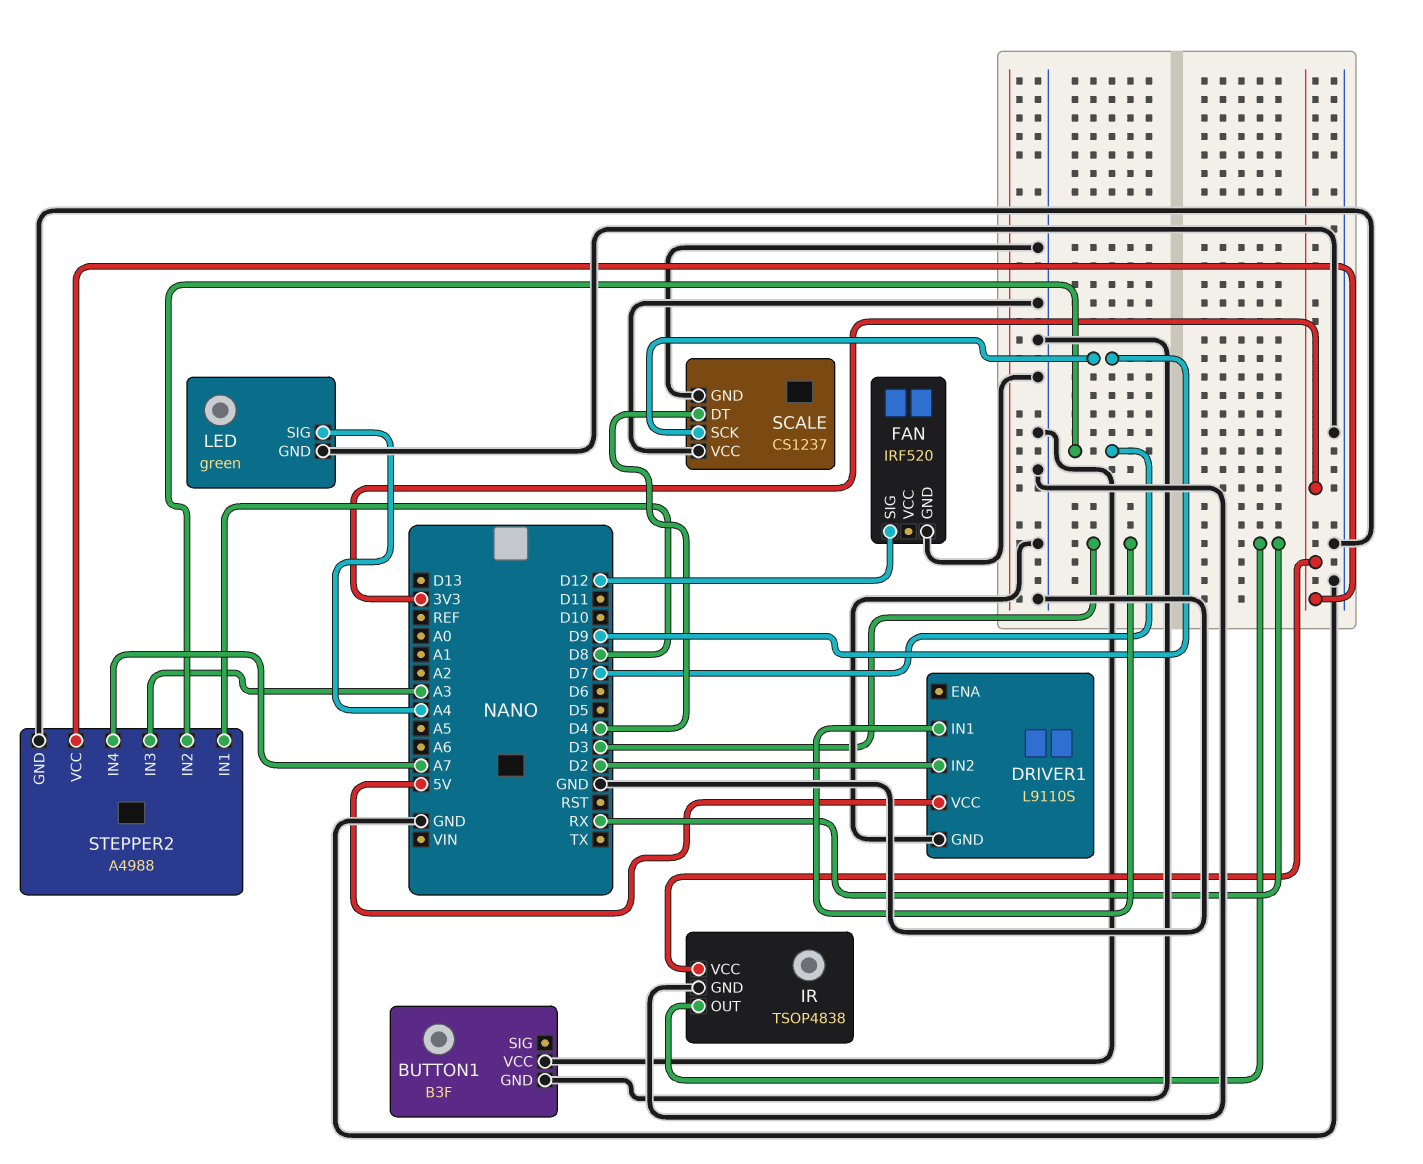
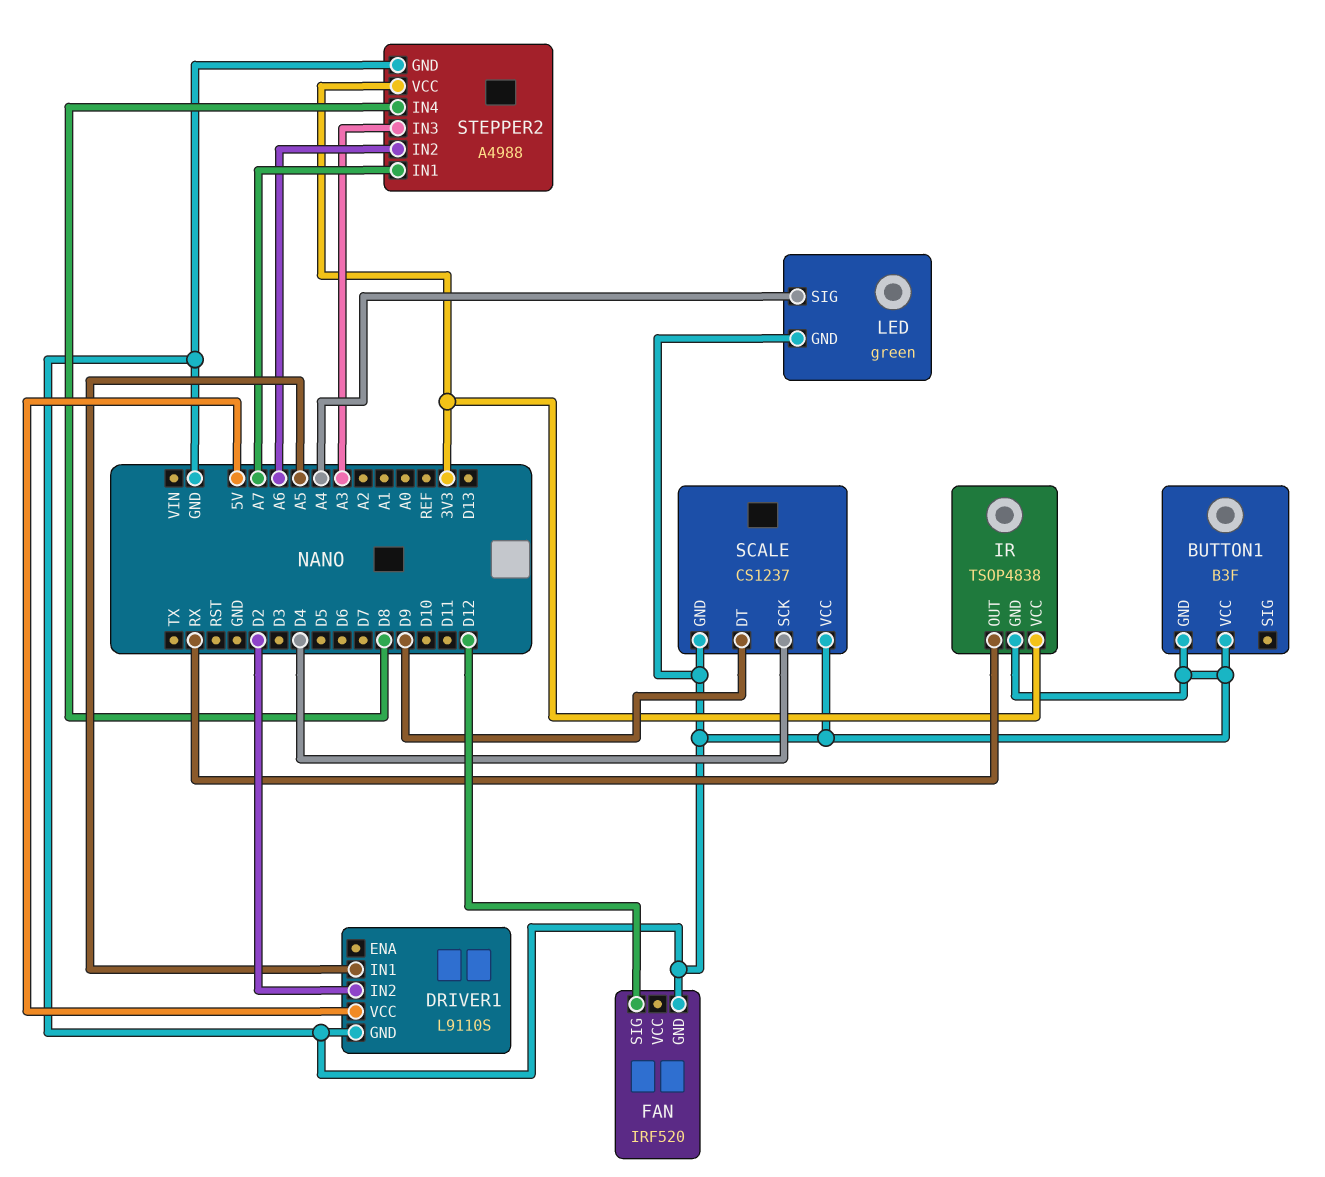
DRIVER1 pin IN1: D3 -> A5
SCALE pin DT: D4 -> D9
SCALE pin SCK: D9 -> D4
STEPPER2 pin IN1: D8 -> A7
STEPPER2 pin IN2: D7 -> A6
STEPPER2 pin IN4: A7 -> D8

